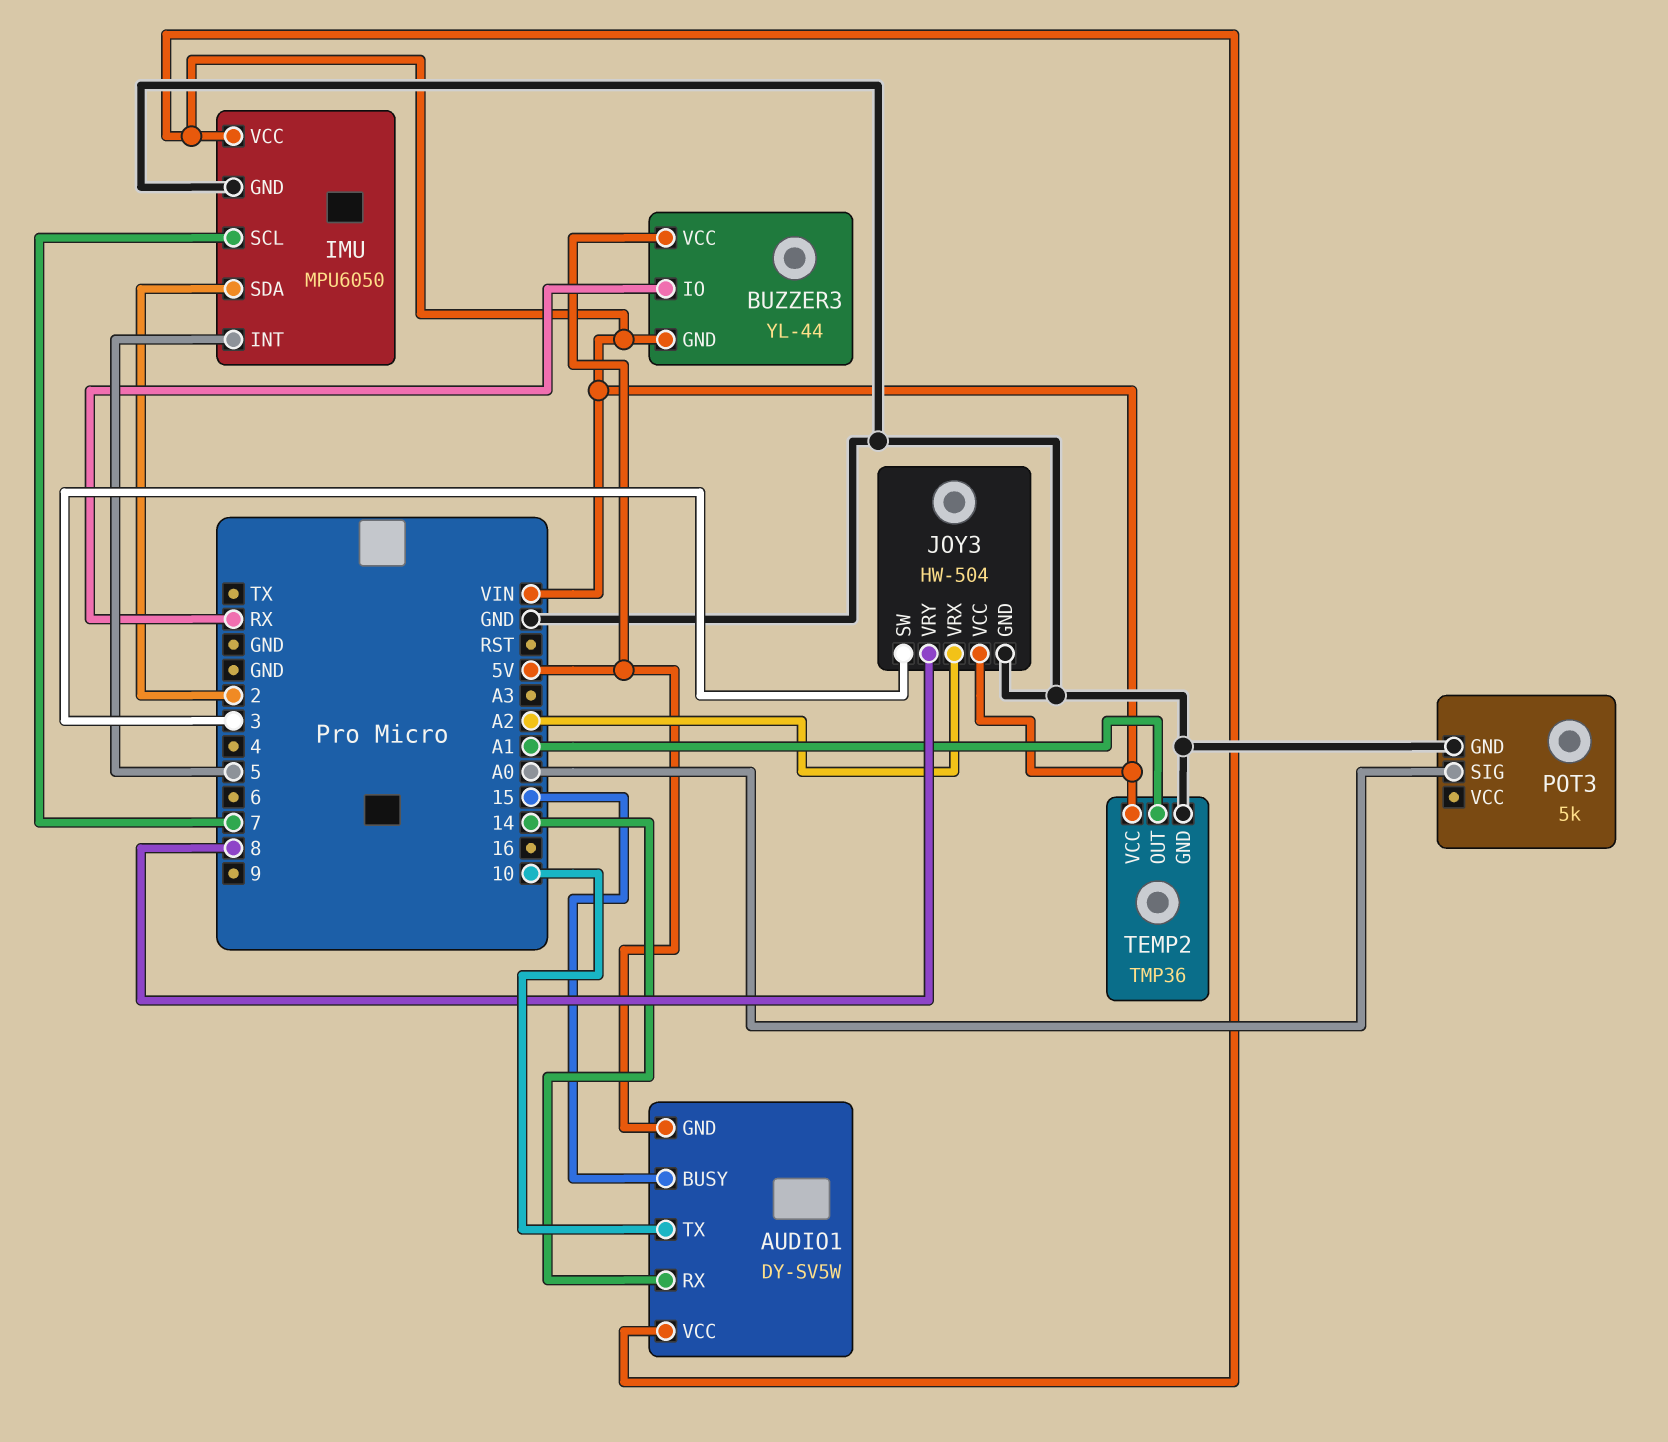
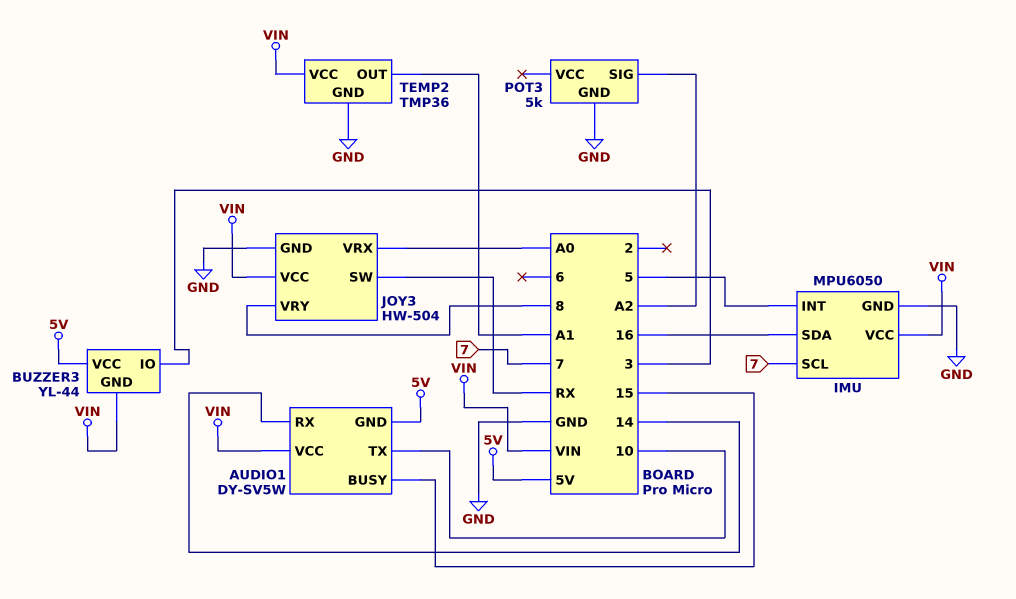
BUZZER3 pin IO: RX -> 3
IMU pin SDA: 2 -> 16
JOY3 pin SW: 3 -> RX
JOY3 pin VRX: A2 -> A0
POT3 pin SIG: A0 -> A2

